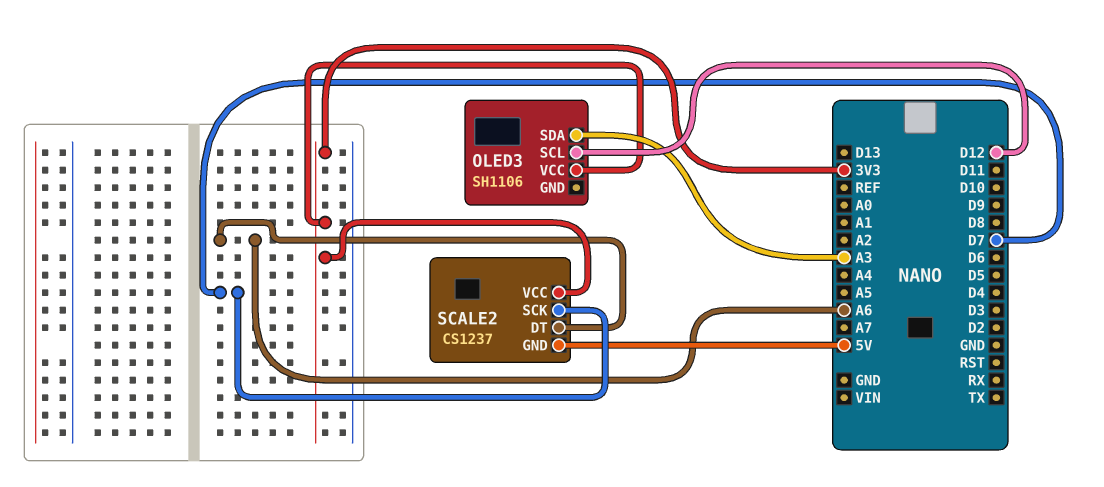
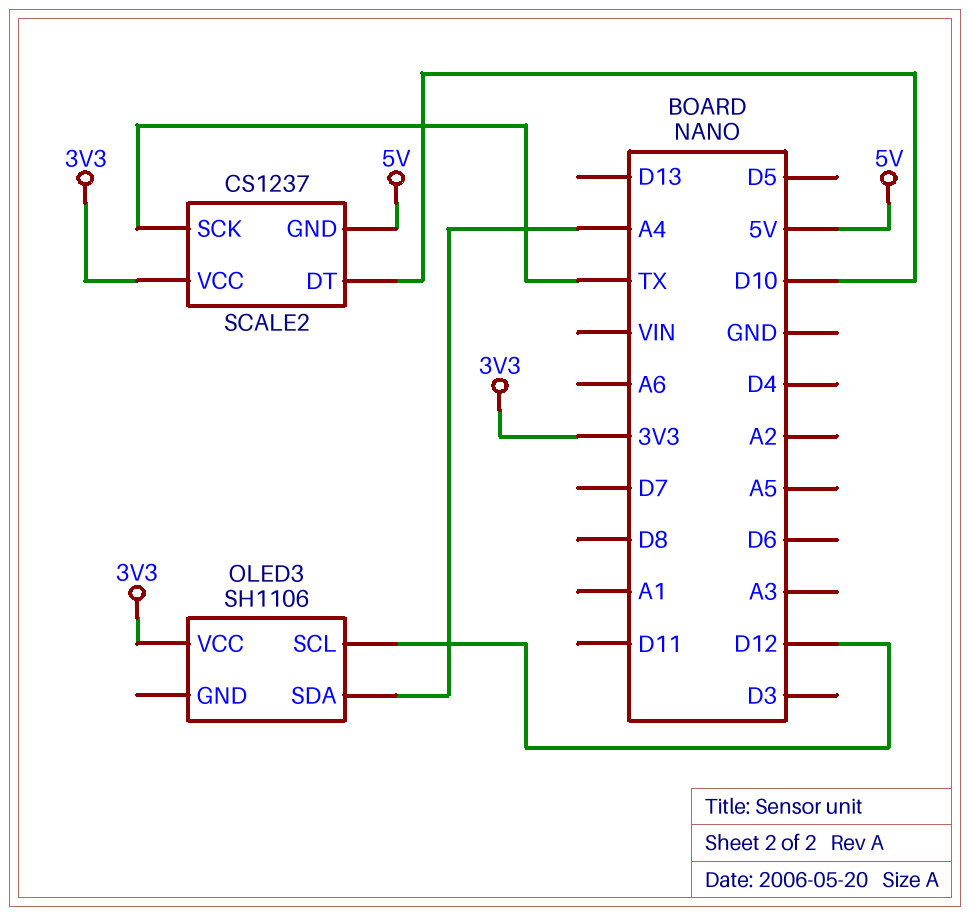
OLED3 pin SDA: A3 -> A4
SCALE2 pin DT: A6 -> D10
SCALE2 pin SCK: D7 -> TX

